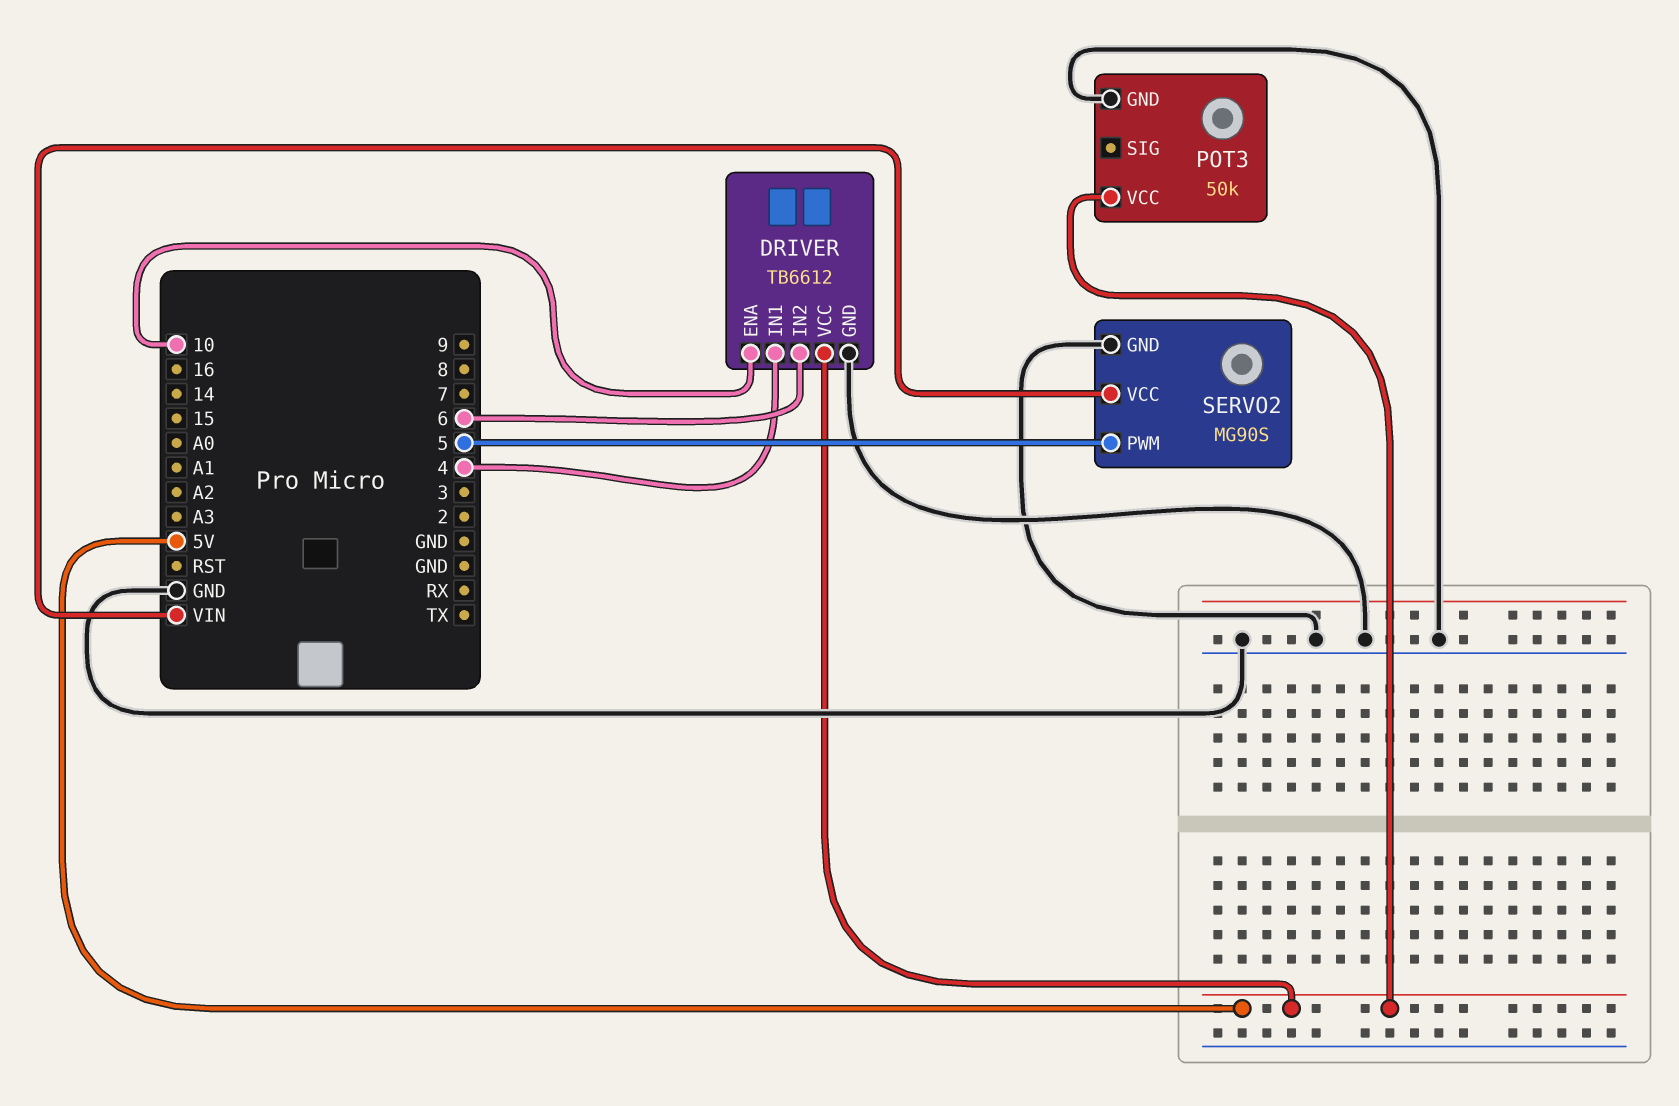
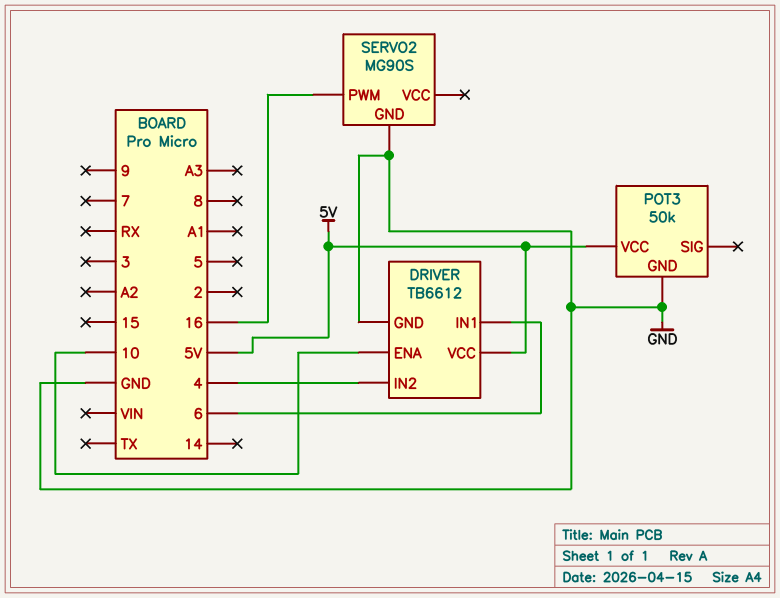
DRIVER pin IN1: 4 -> 6
DRIVER pin IN2: 6 -> 4
SERVO2 pin PWM: 5 -> 16
SERVO2 pin VCC: VIN -> none

